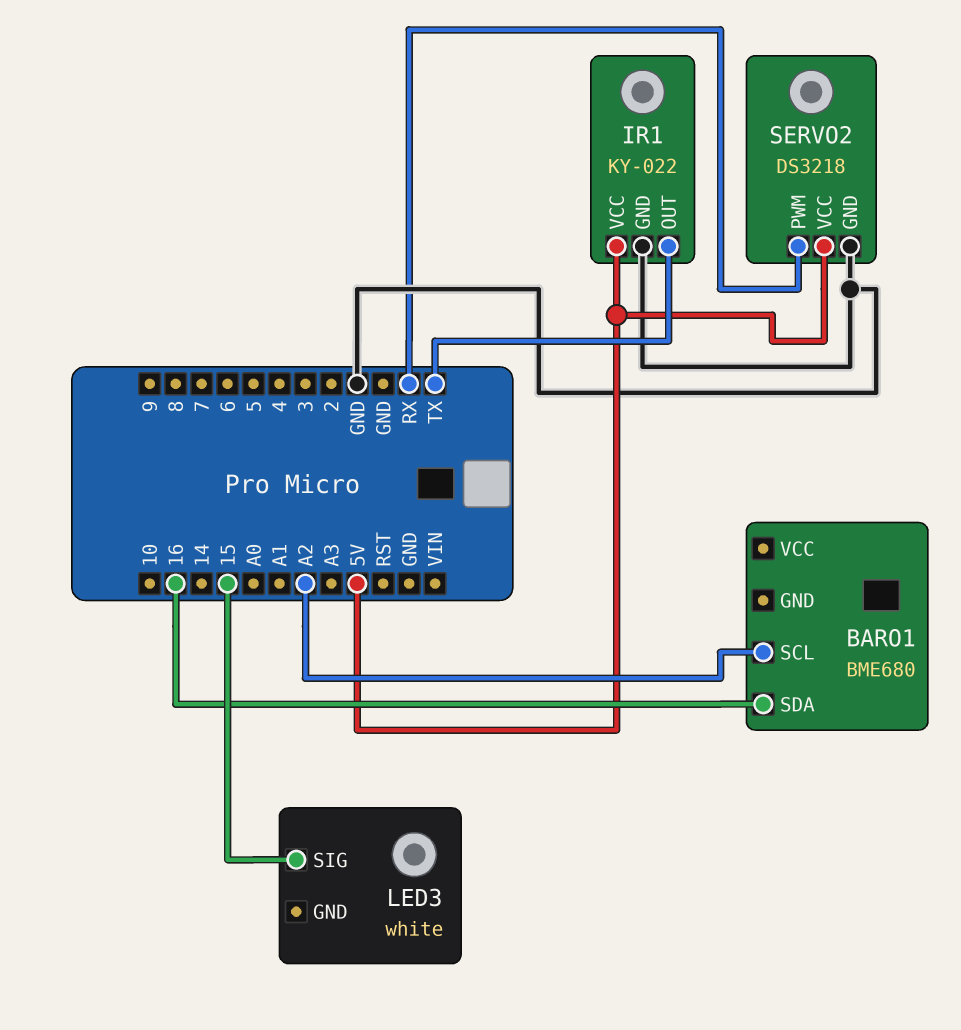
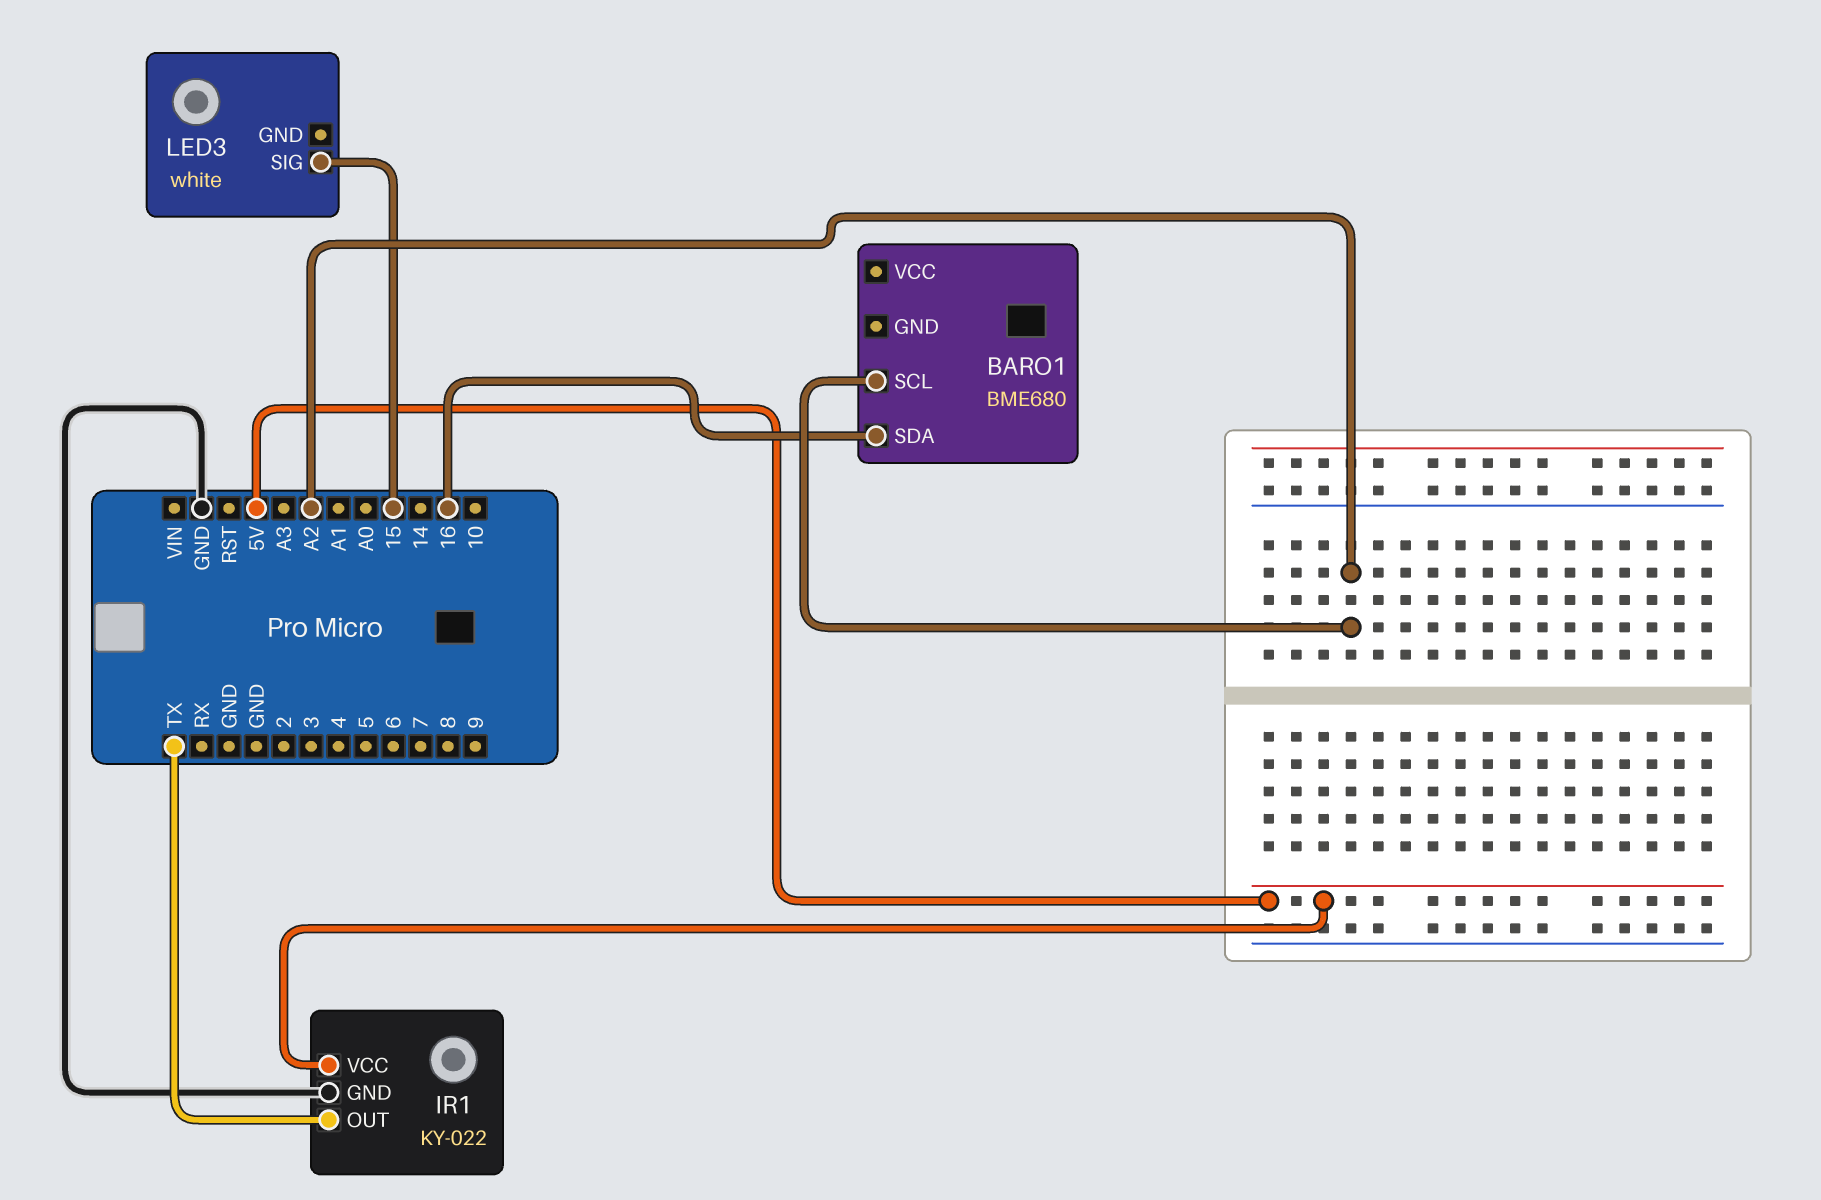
SERVO2: DS3218 -> none
SERVO2 pin GND: GND -> none
SERVO2 pin PWM: RX -> none
SERVO2 pin VCC: 5V -> none

